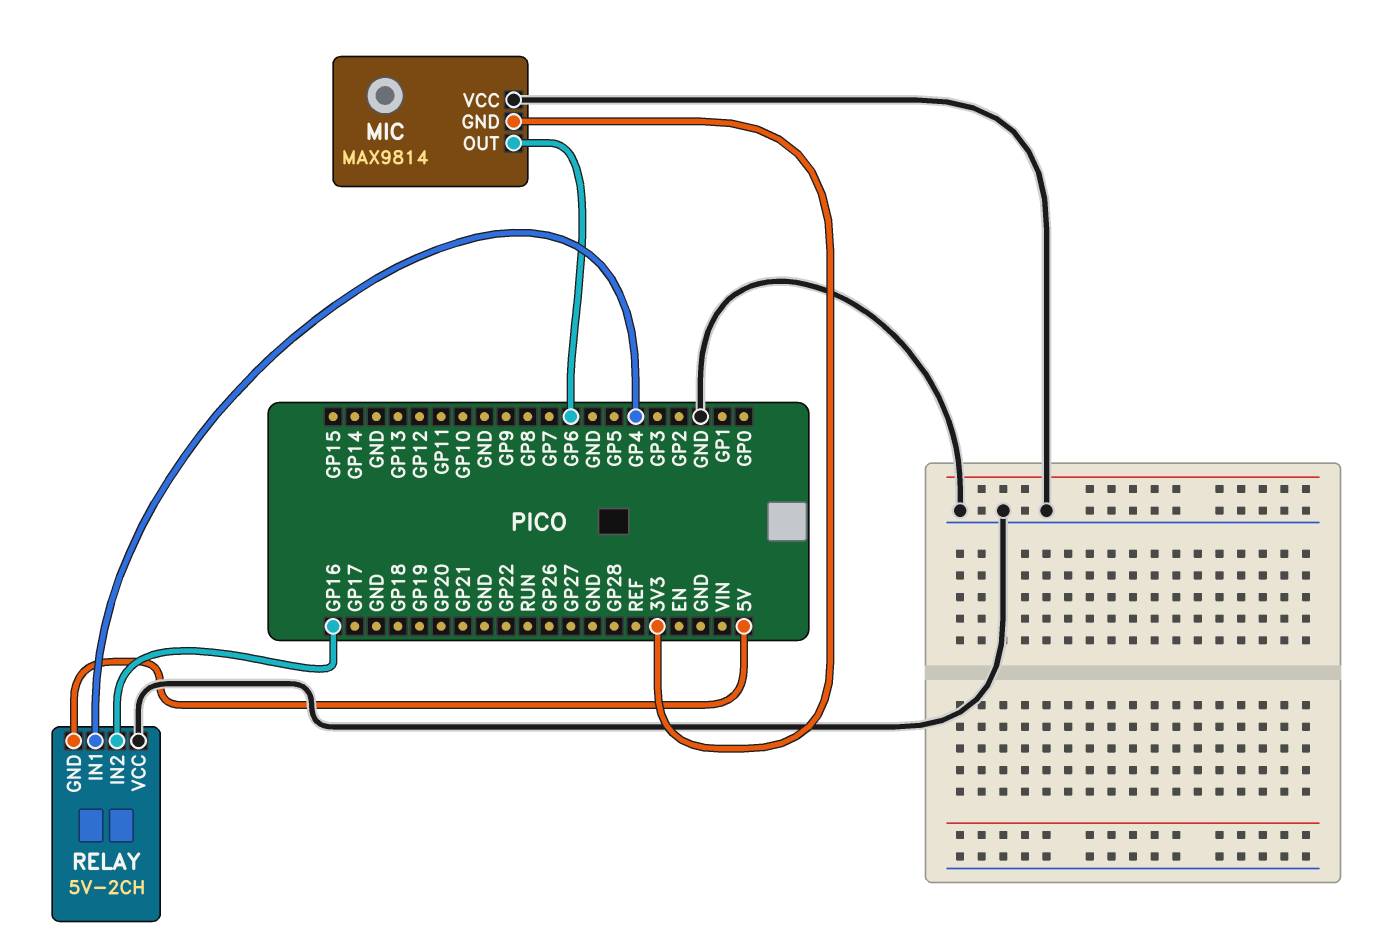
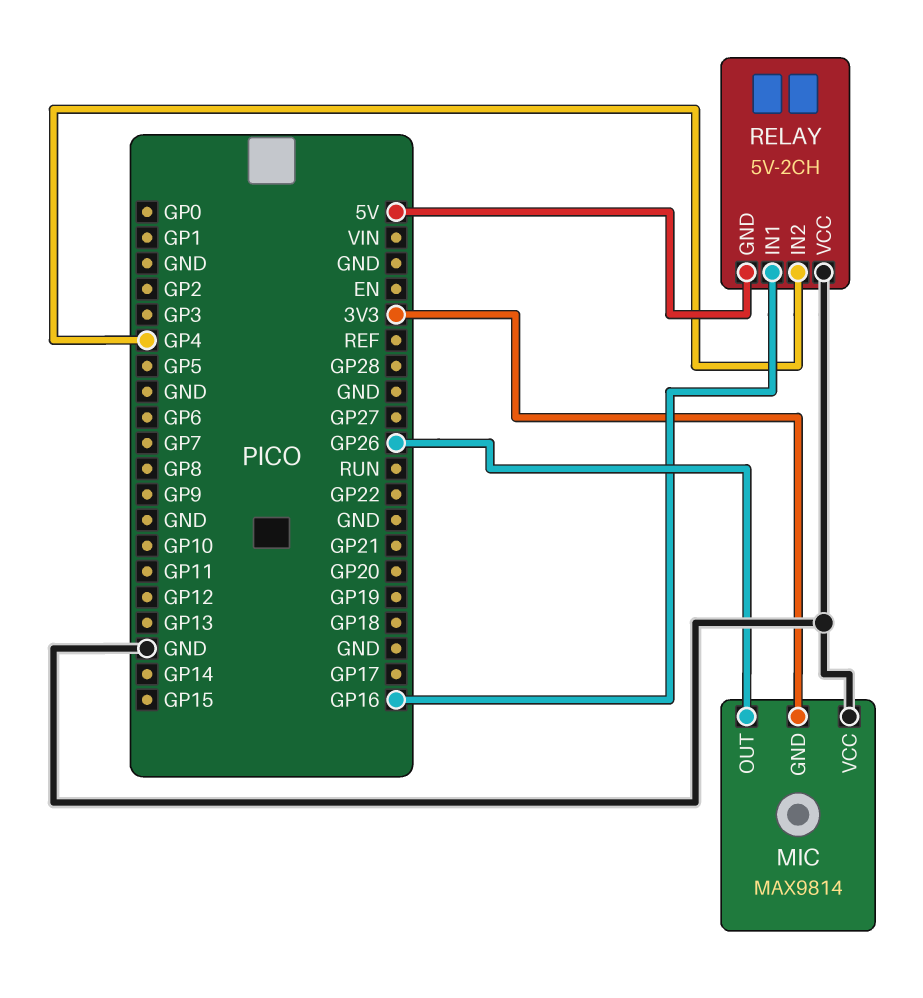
MIC pin OUT: GP6 -> GP26
RELAY pin IN1: GP4 -> GP16
RELAY pin IN2: GP16 -> GP4

